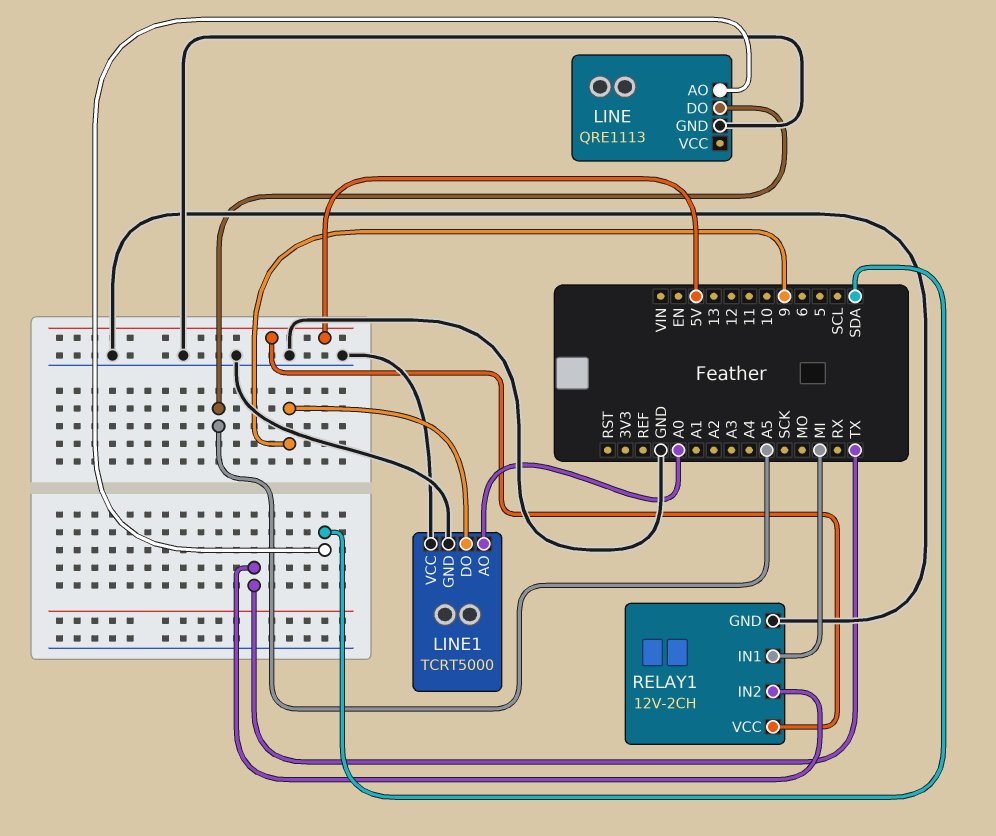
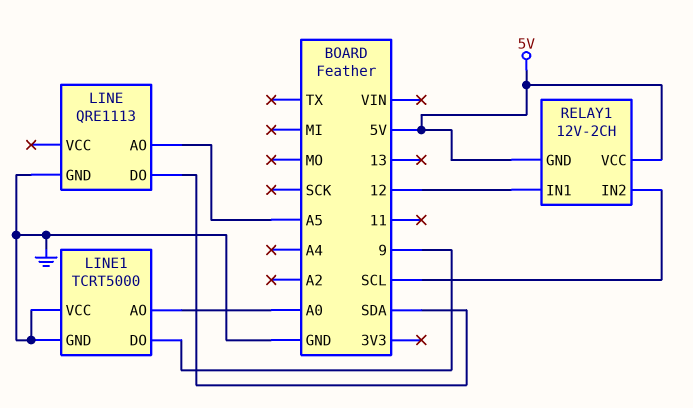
LINE pin AO: SDA -> A5
LINE pin DO: A5 -> SDA
RELAY1 pin GND: GND -> 5V
RELAY1 pin IN1: MI -> 12
RELAY1 pin IN2: TX -> SCL

